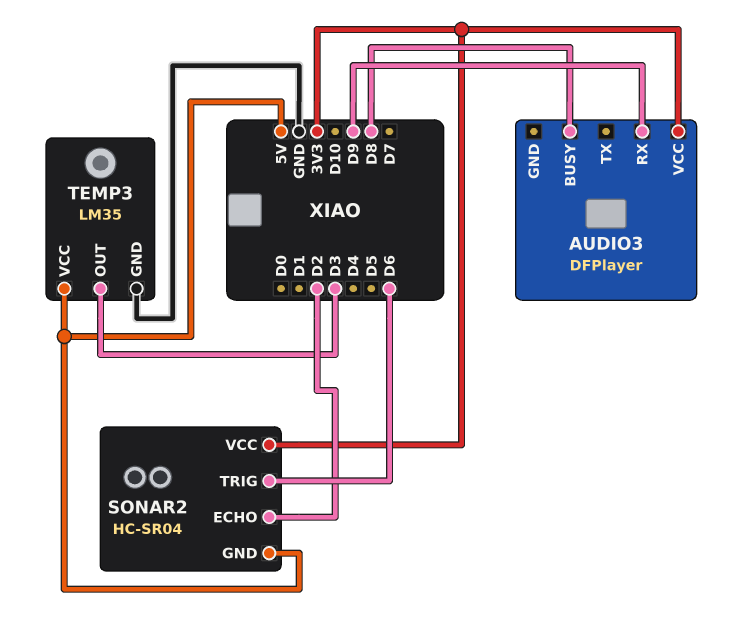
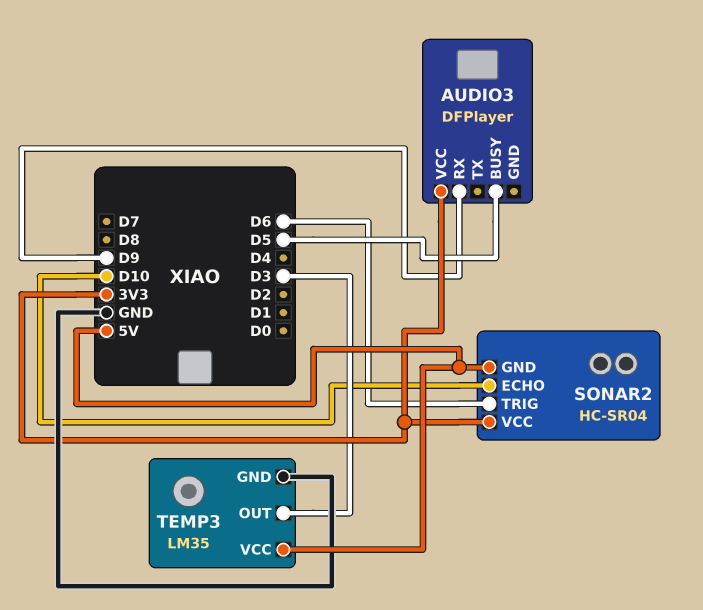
AUDIO3 pin BUSY: D8 -> D5
SONAR2 pin ECHO: D2 -> D10

